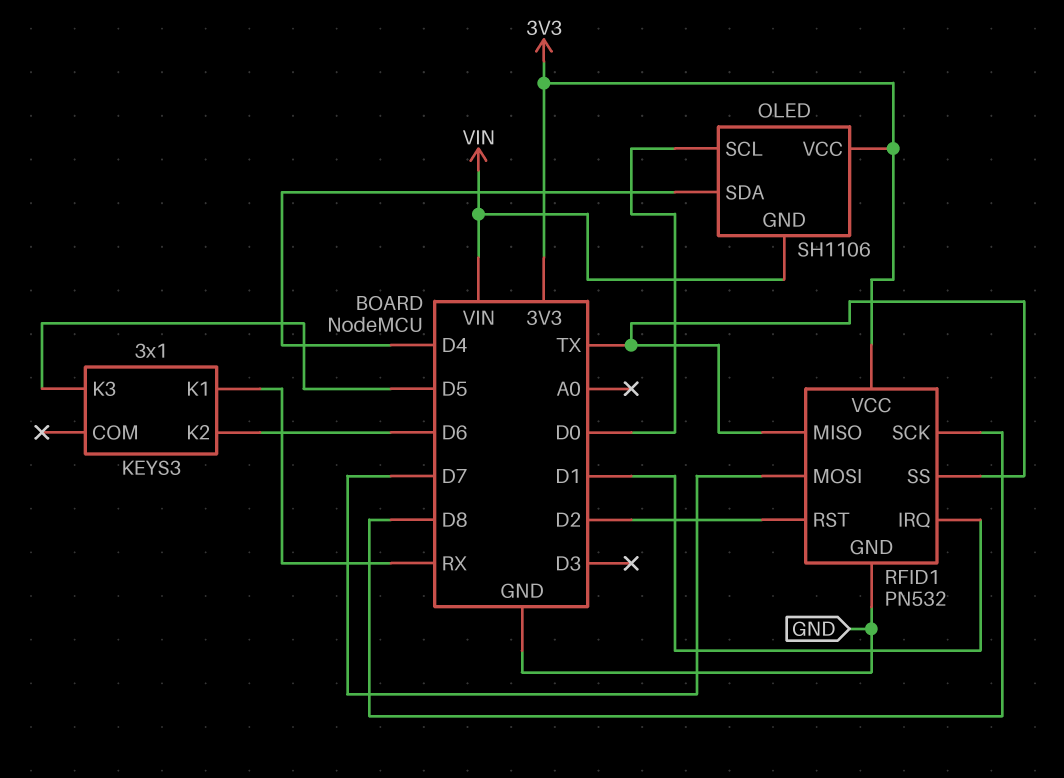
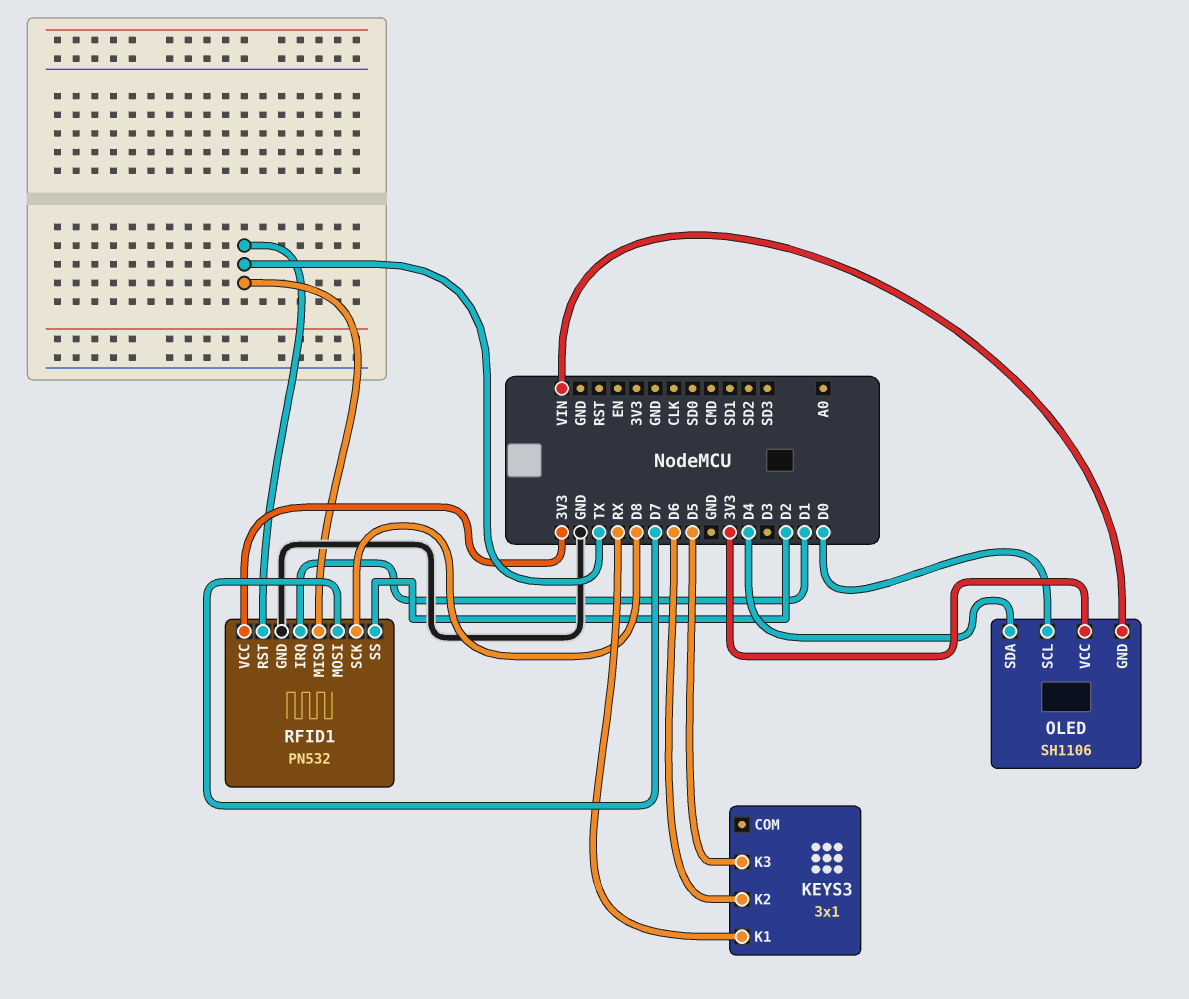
RFID1 pin RST: D2 -> TX
RFID1 pin SS: TX -> D2

